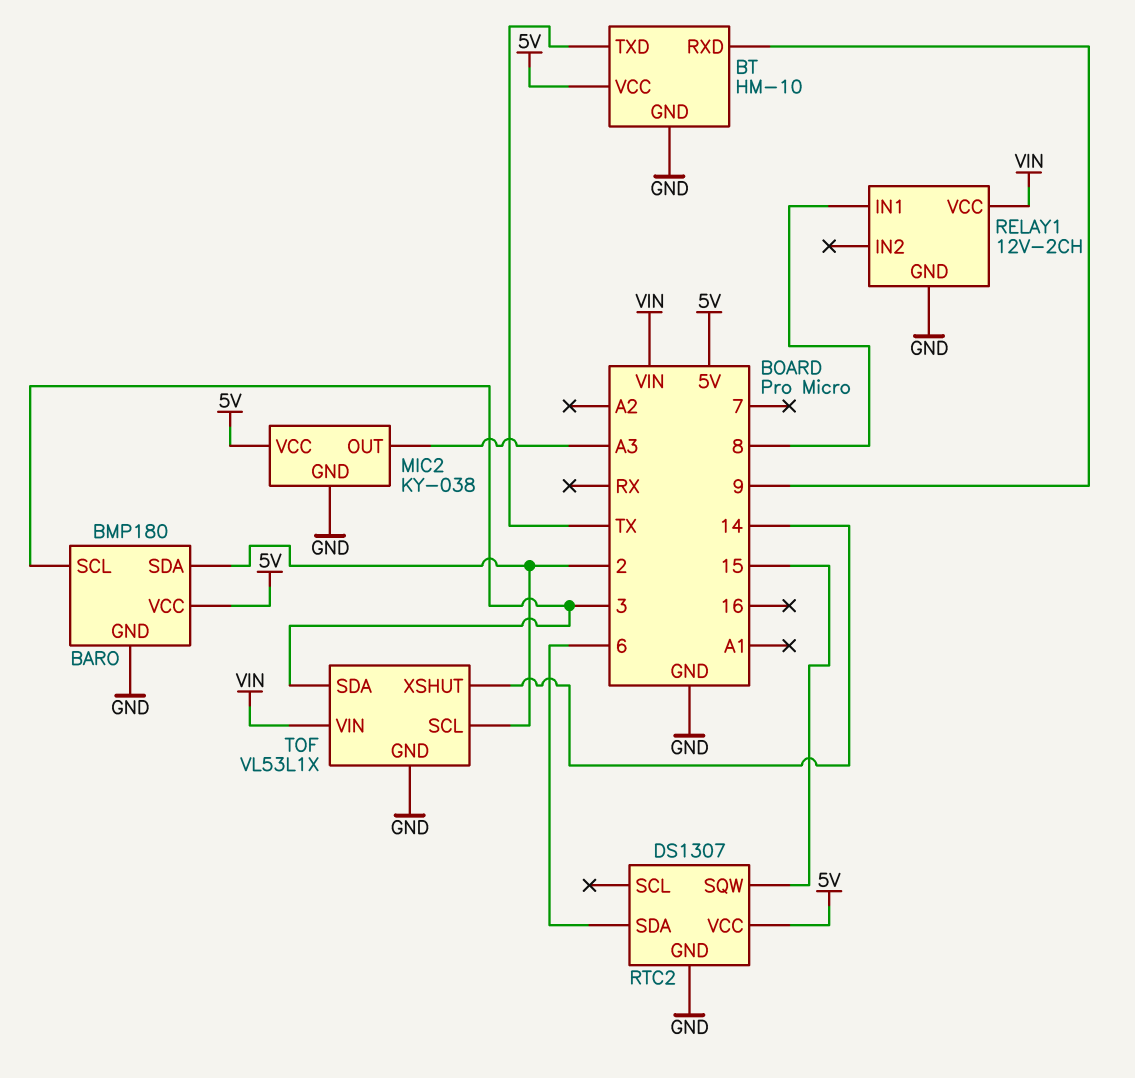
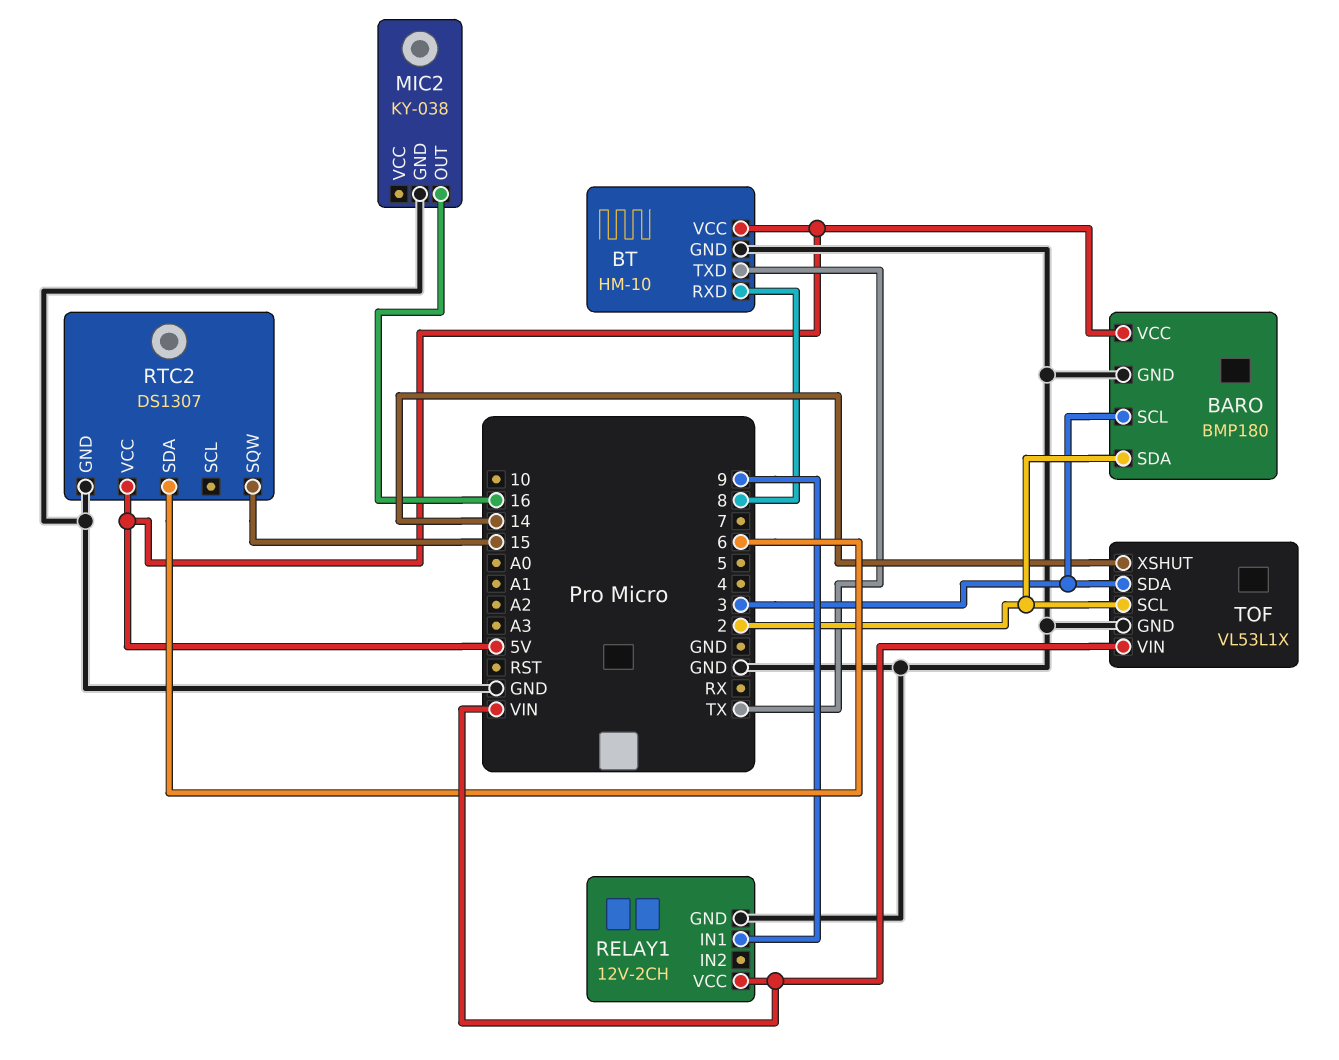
BT pin RXD: 9 -> 8
MIC2 pin OUT: A3 -> 16
MIC2 pin VCC: 5V -> none
RELAY1 pin IN1: 8 -> 9

